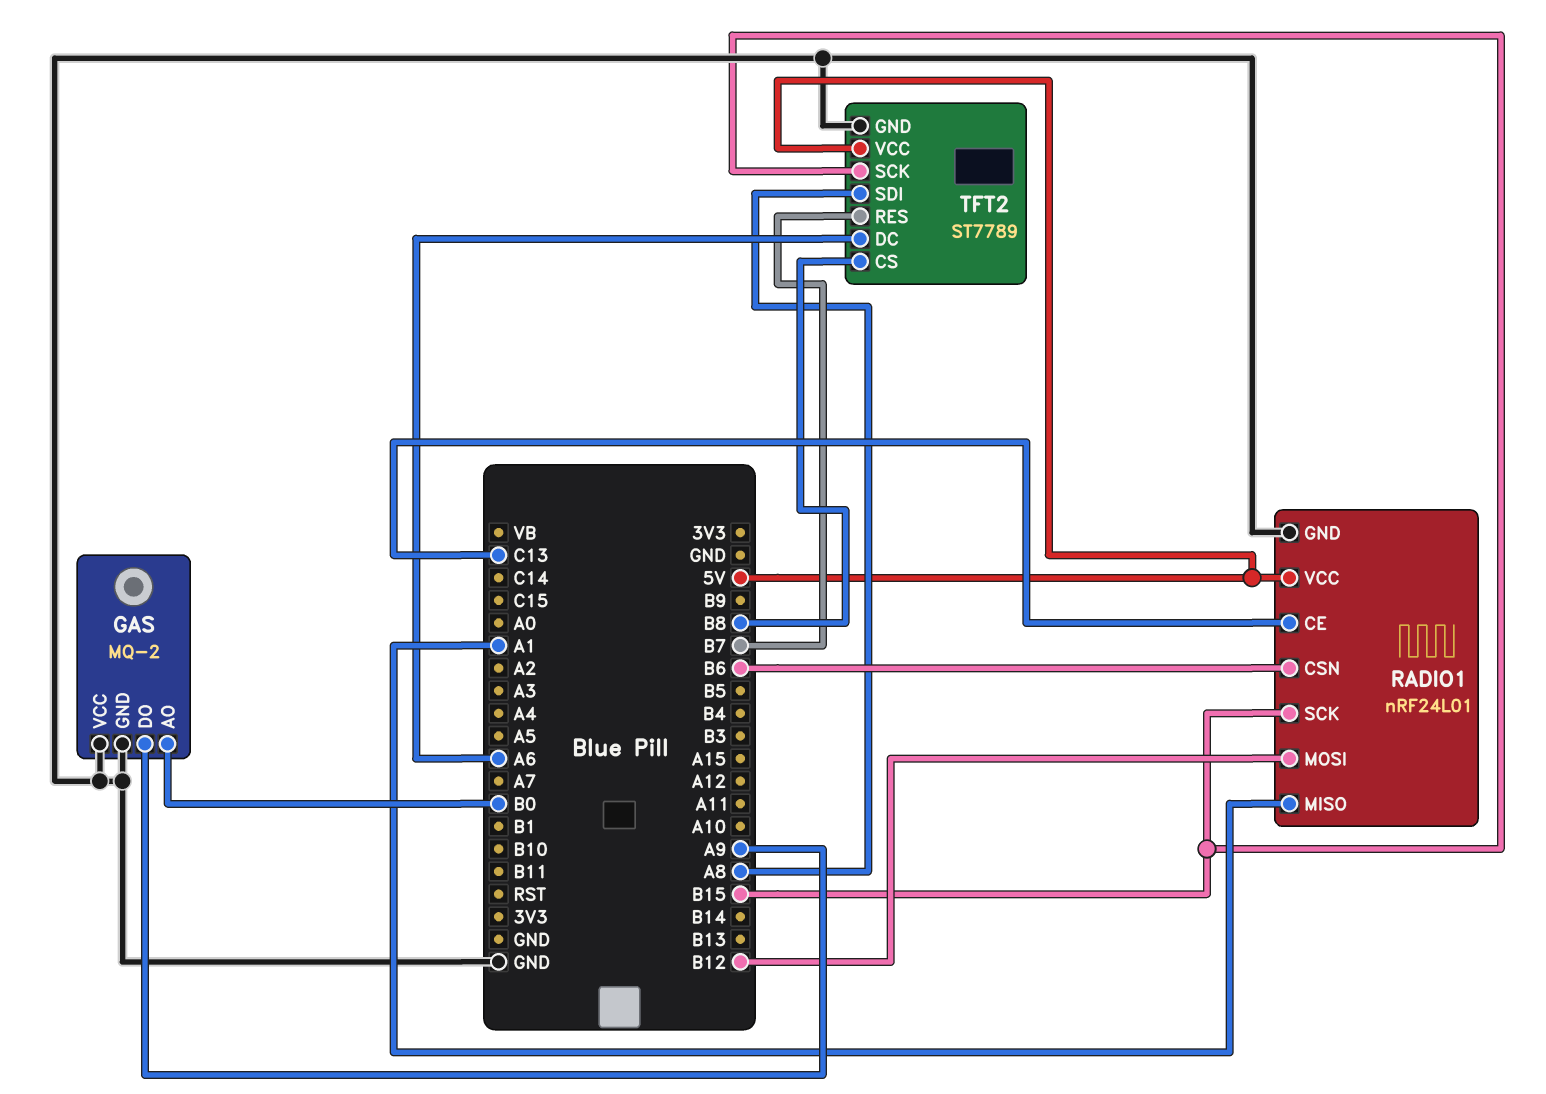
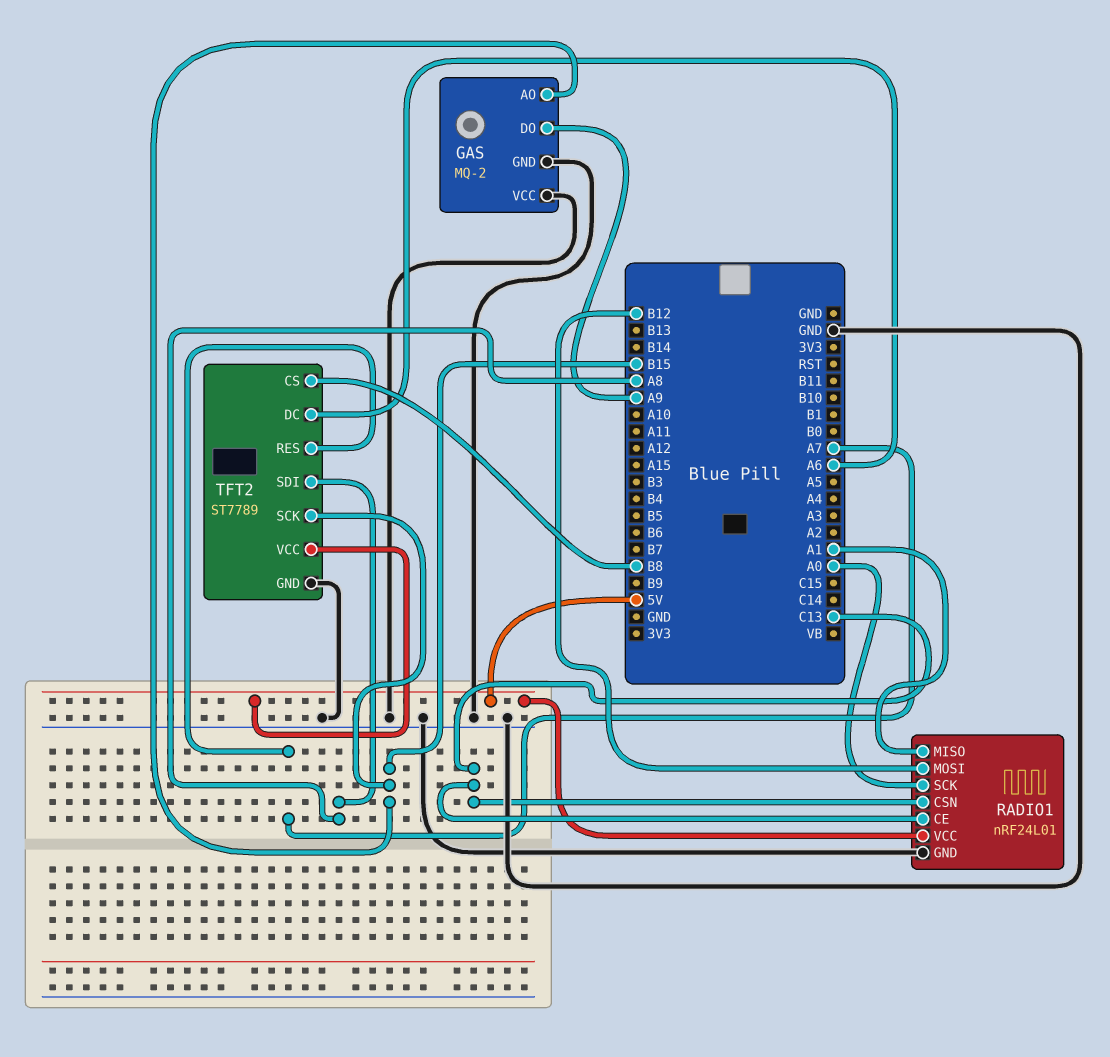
GAS pin AO: B0 -> B15
RADIO1 pin CSN: B6 -> C13
RADIO1 pin SCK: B15 -> A0
TFT2 pin RES: B7 -> A7

